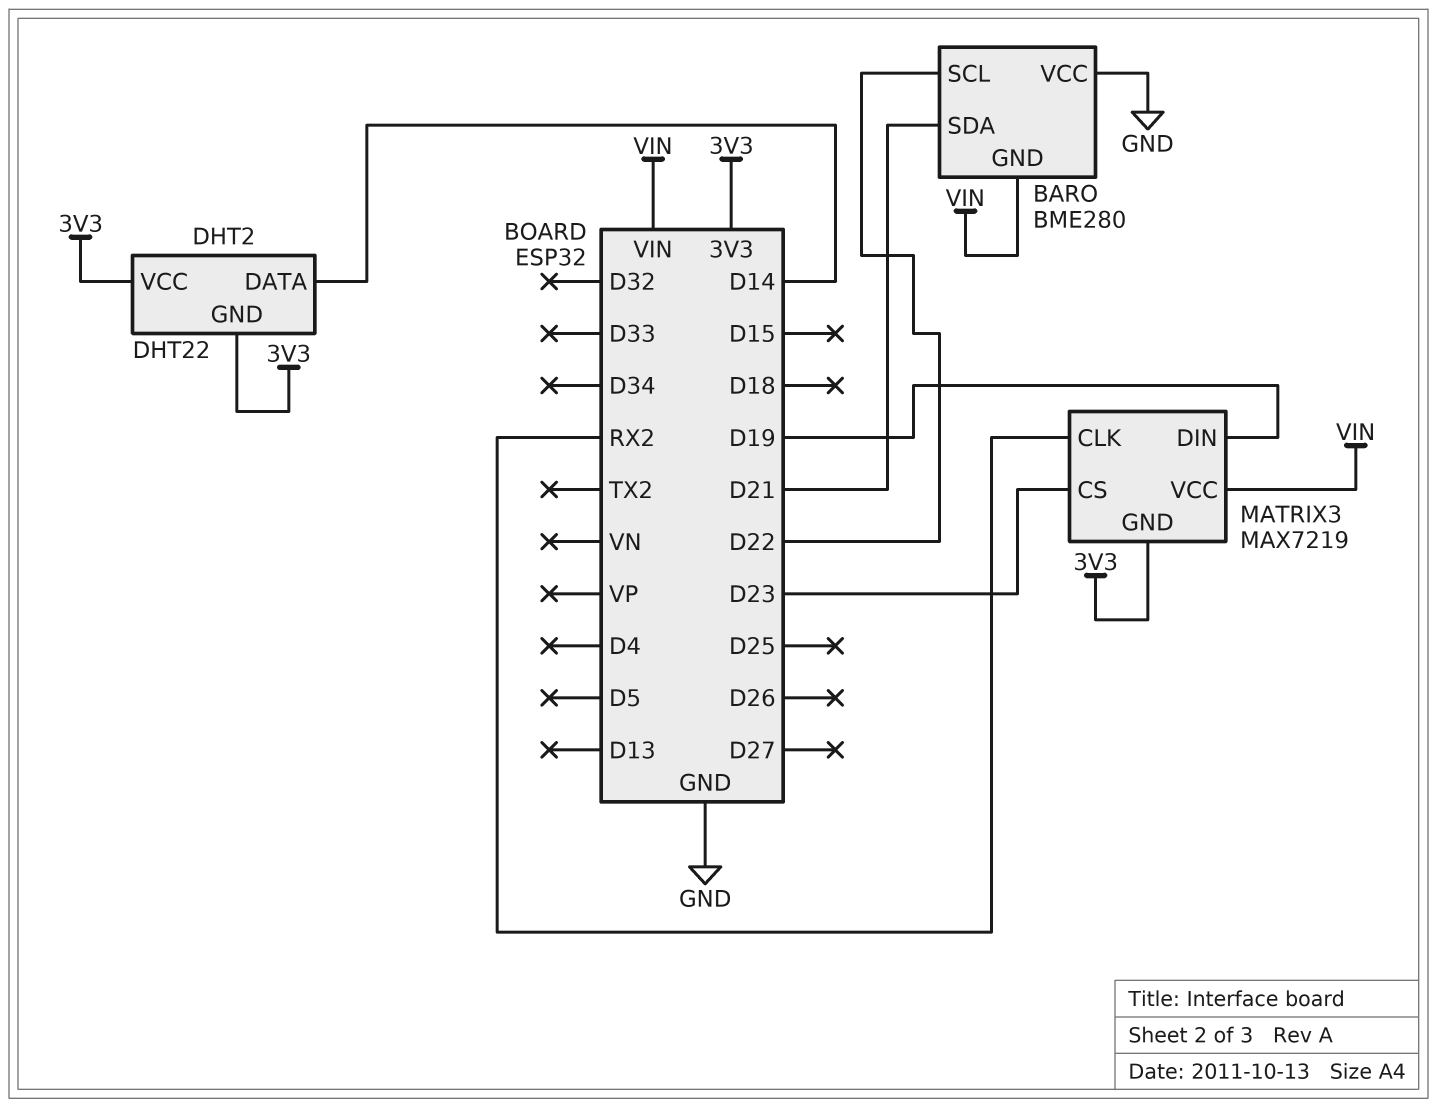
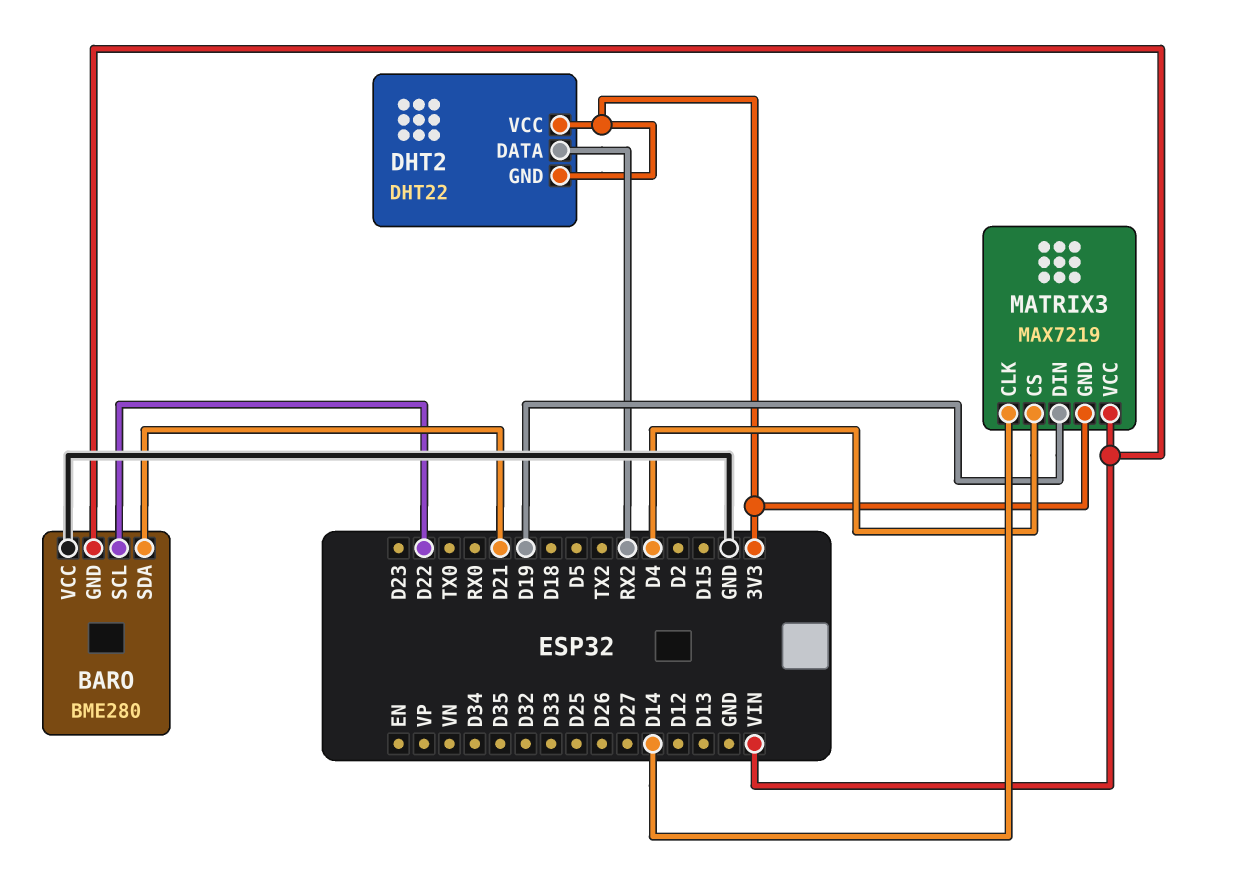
DHT2 pin DATA: D14 -> RX2
MATRIX3 pin CLK: RX2 -> D14
MATRIX3 pin CS: D23 -> D4

